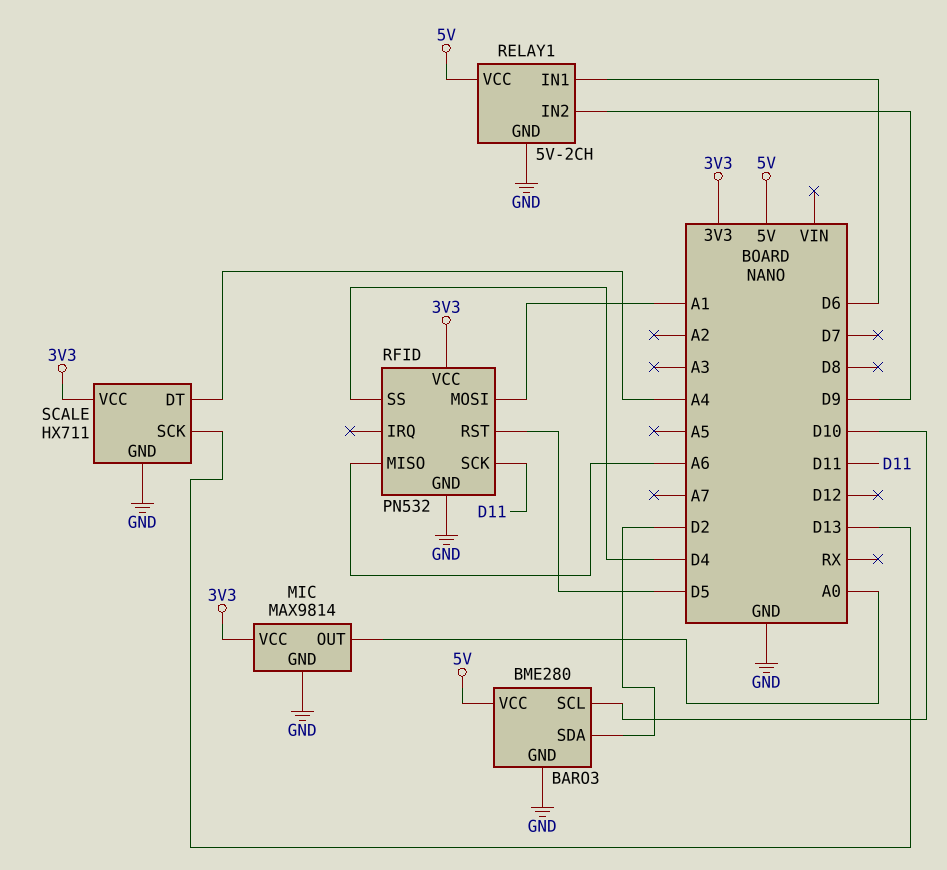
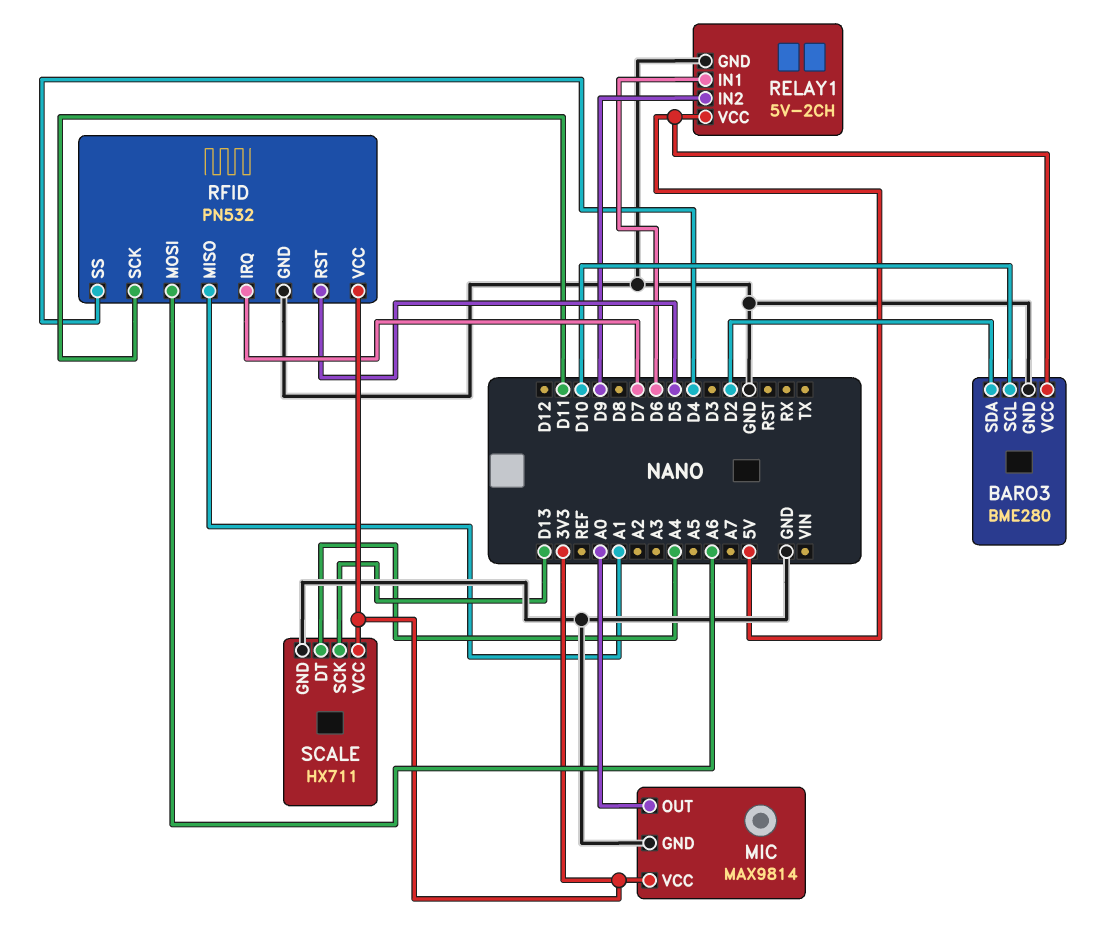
RFID pin IRQ: none -> D7
RFID pin MISO: A6 -> A1
RFID pin MOSI: A1 -> A6

